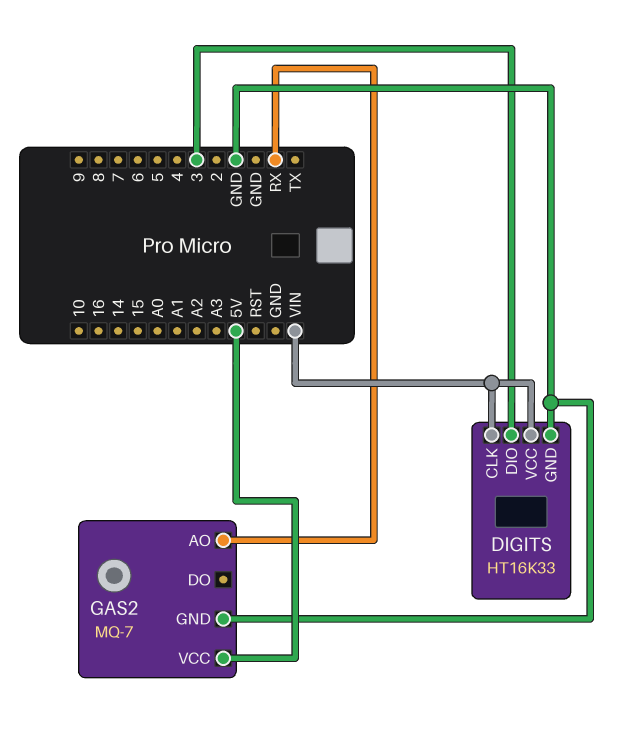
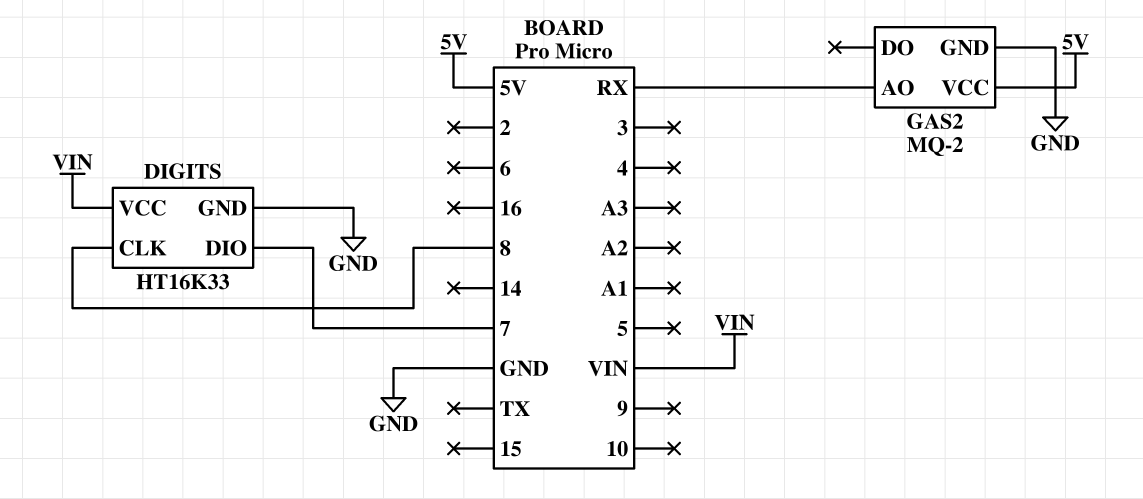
DIGITS pin CLK: VIN -> 8
DIGITS pin DIO: 3 -> 7
GAS2: MQ-7 -> MQ-2

